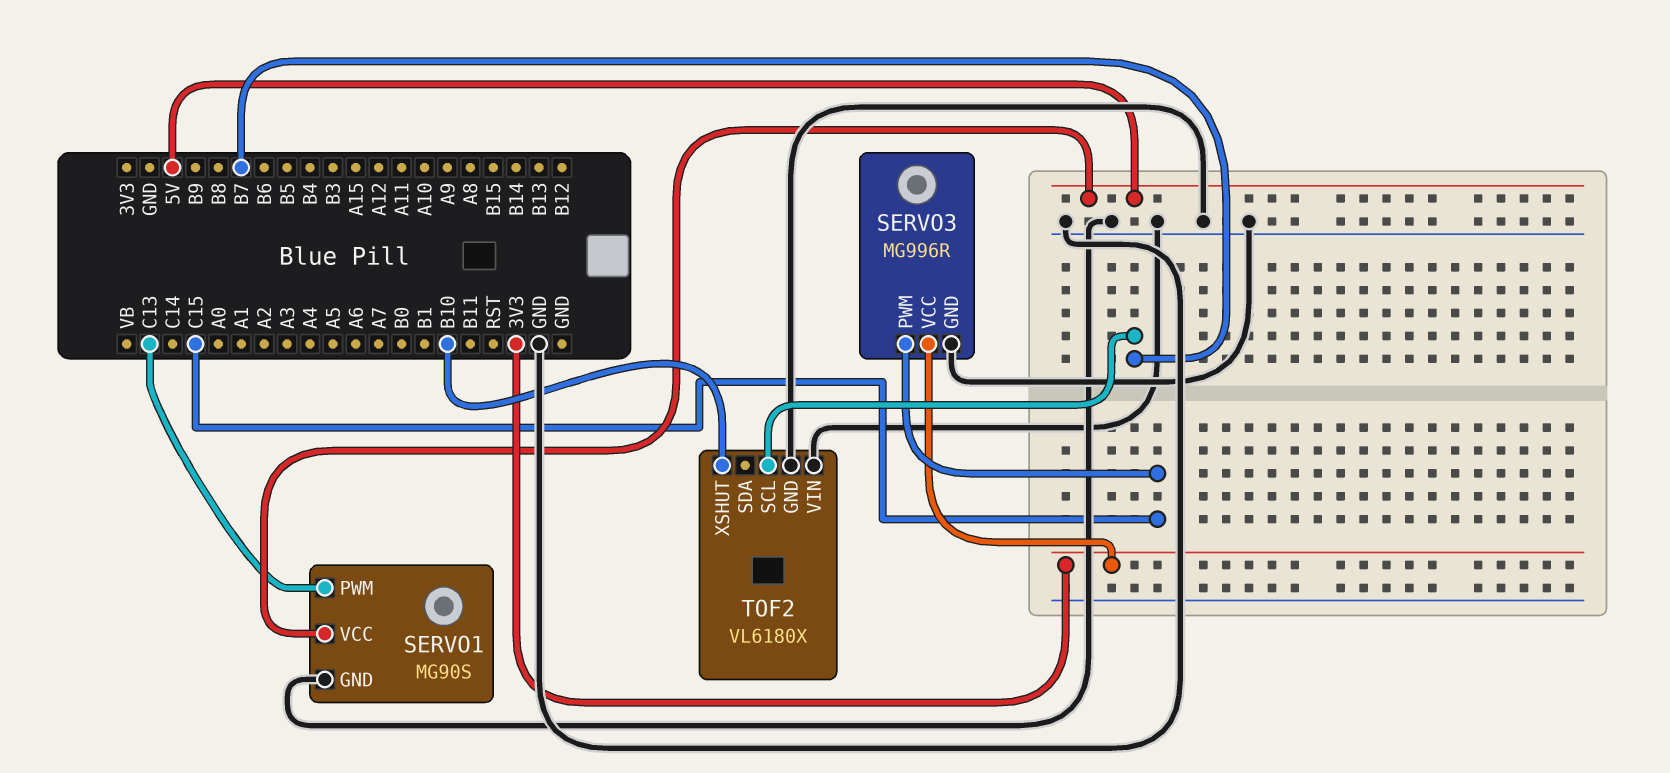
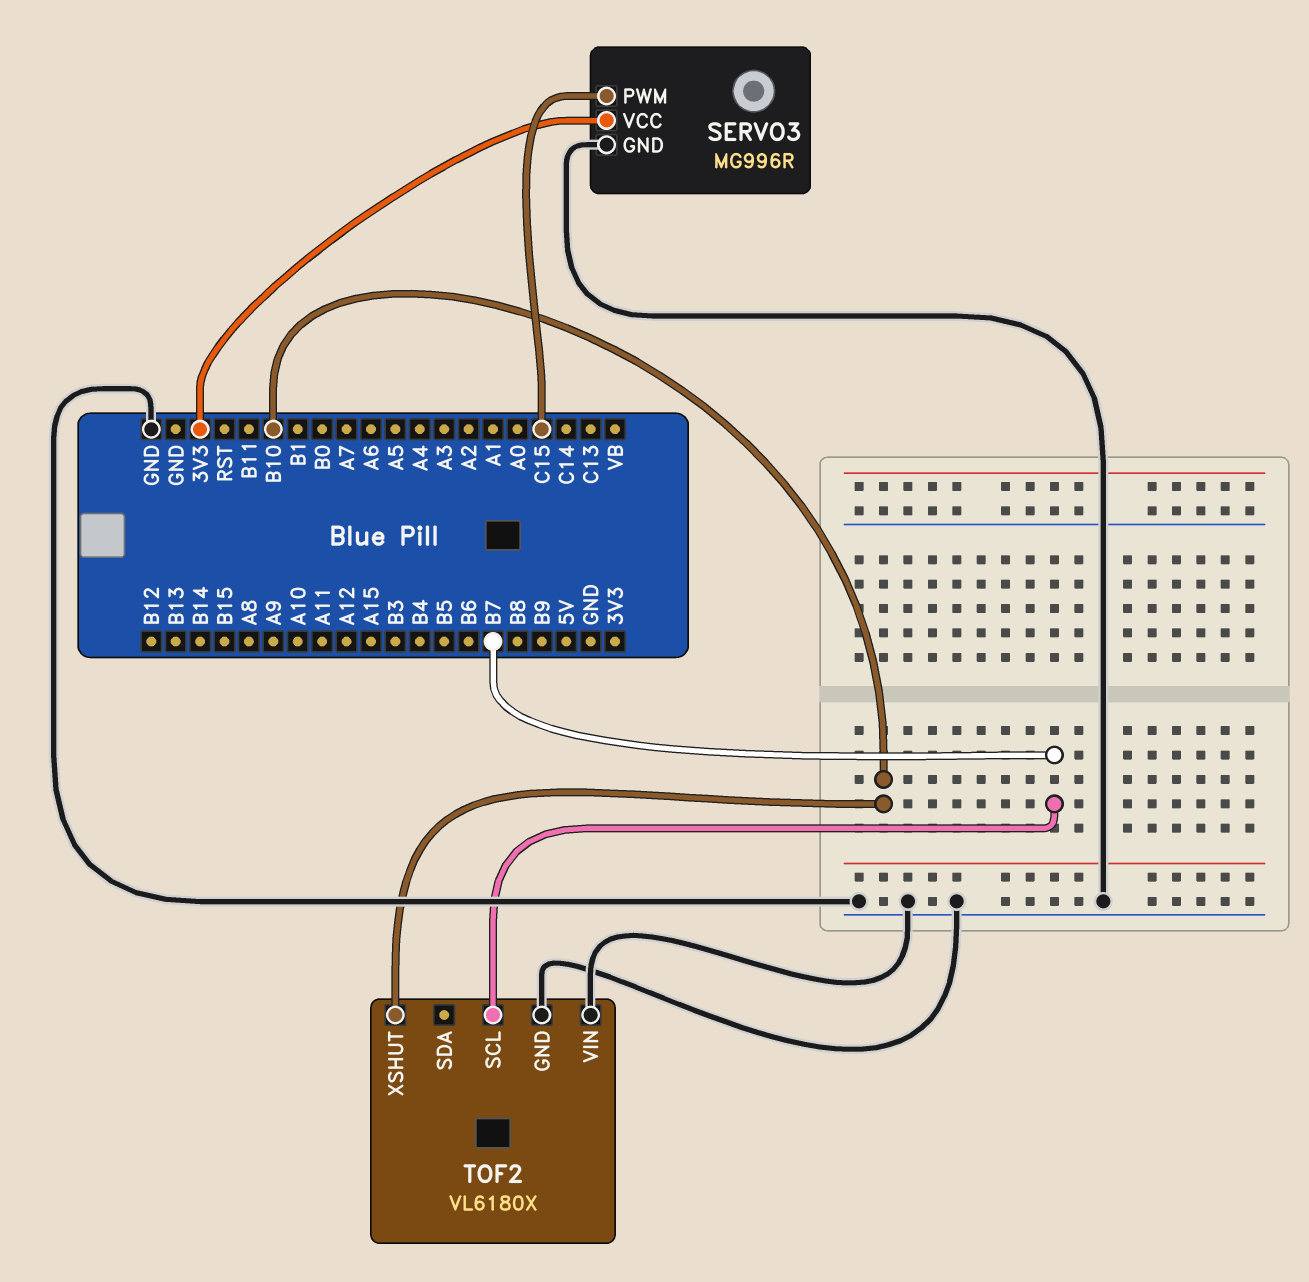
SERVO1: MG90S -> none
SERVO1 pin GND: GND -> none
SERVO1 pin PWM: C13 -> none
SERVO1 pin VCC: 5V -> none

